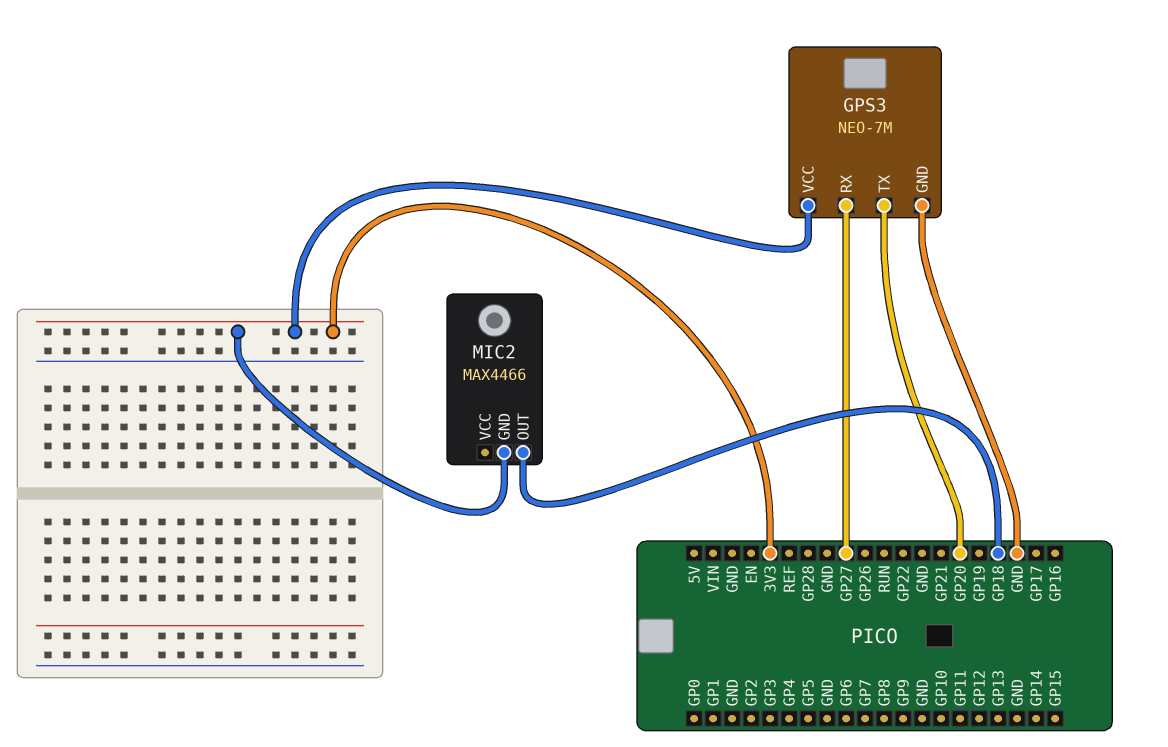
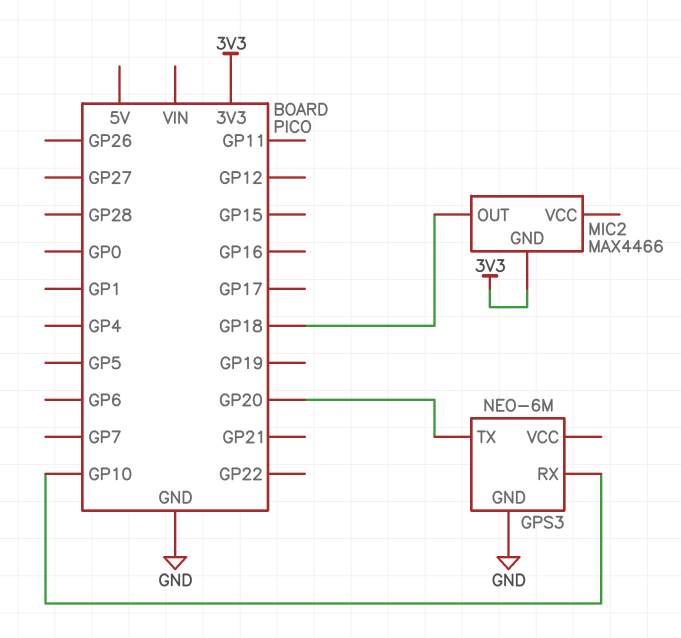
GPS3: NEO-7M -> NEO-6M
GPS3 pin RX: GP27 -> GP10
GPS3 pin VCC: 3V3 -> none

